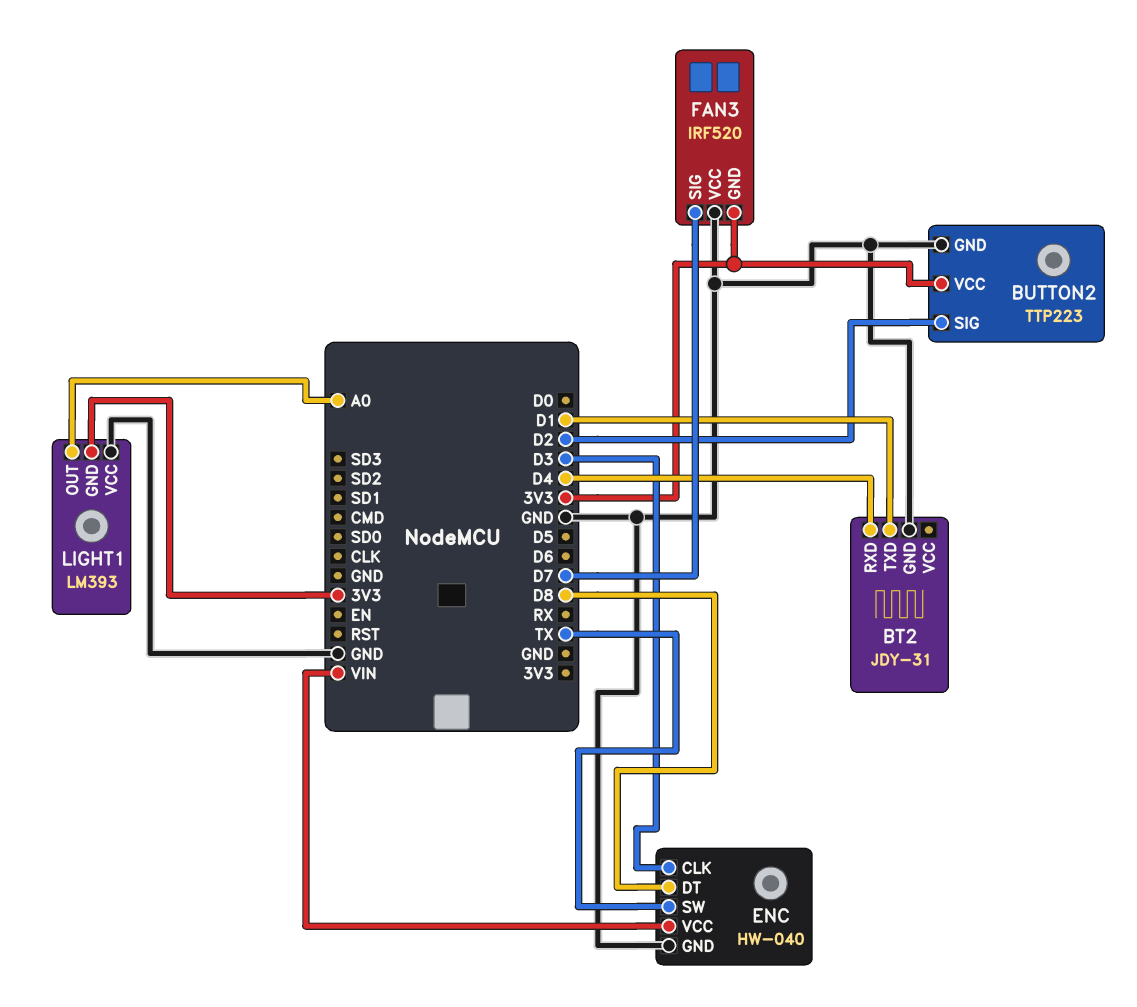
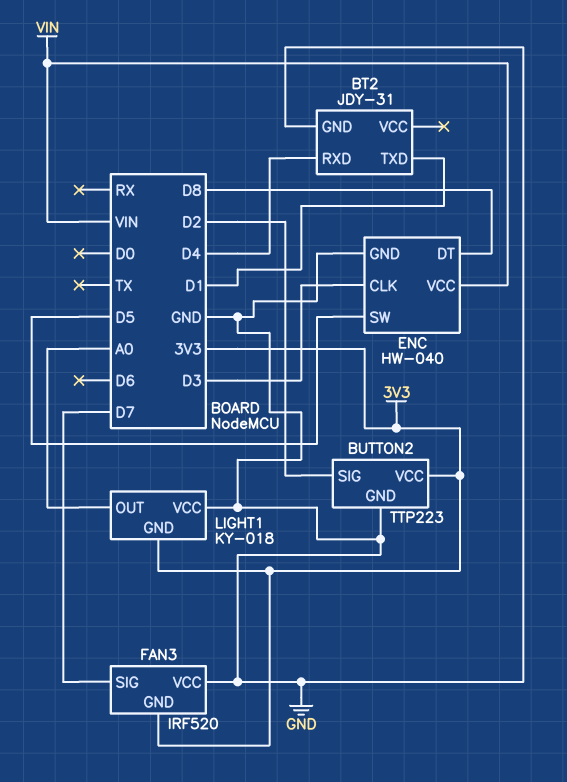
ENC pin SW: TX -> D5
LIGHT1: LM393 -> KY-018

